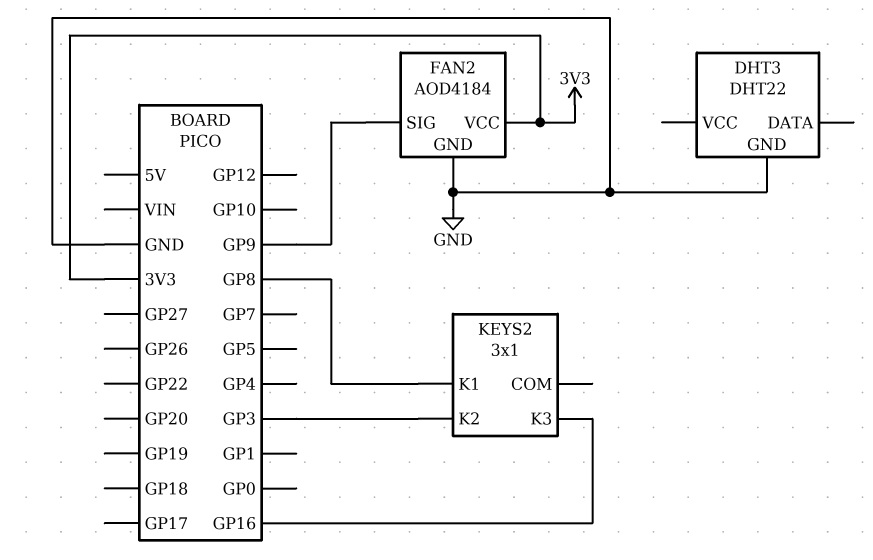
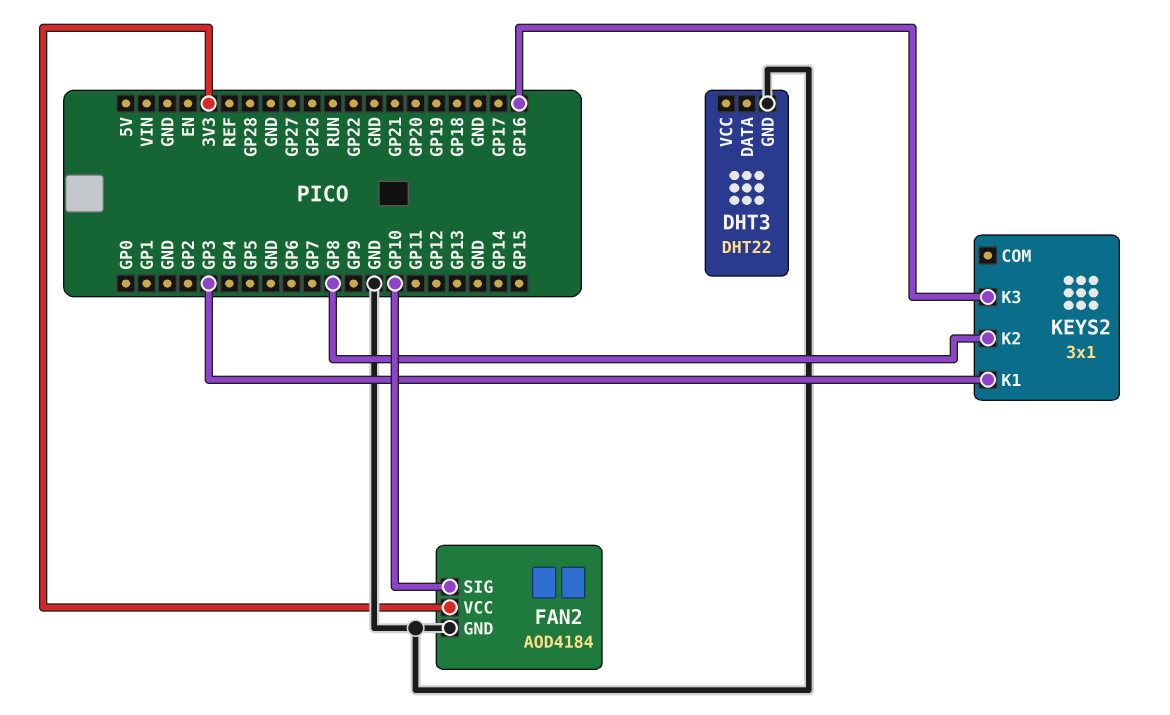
FAN2 pin SIG: GP9 -> GP10
KEYS2 pin K1: GP8 -> GP3
KEYS2 pin K2: GP3 -> GP8

